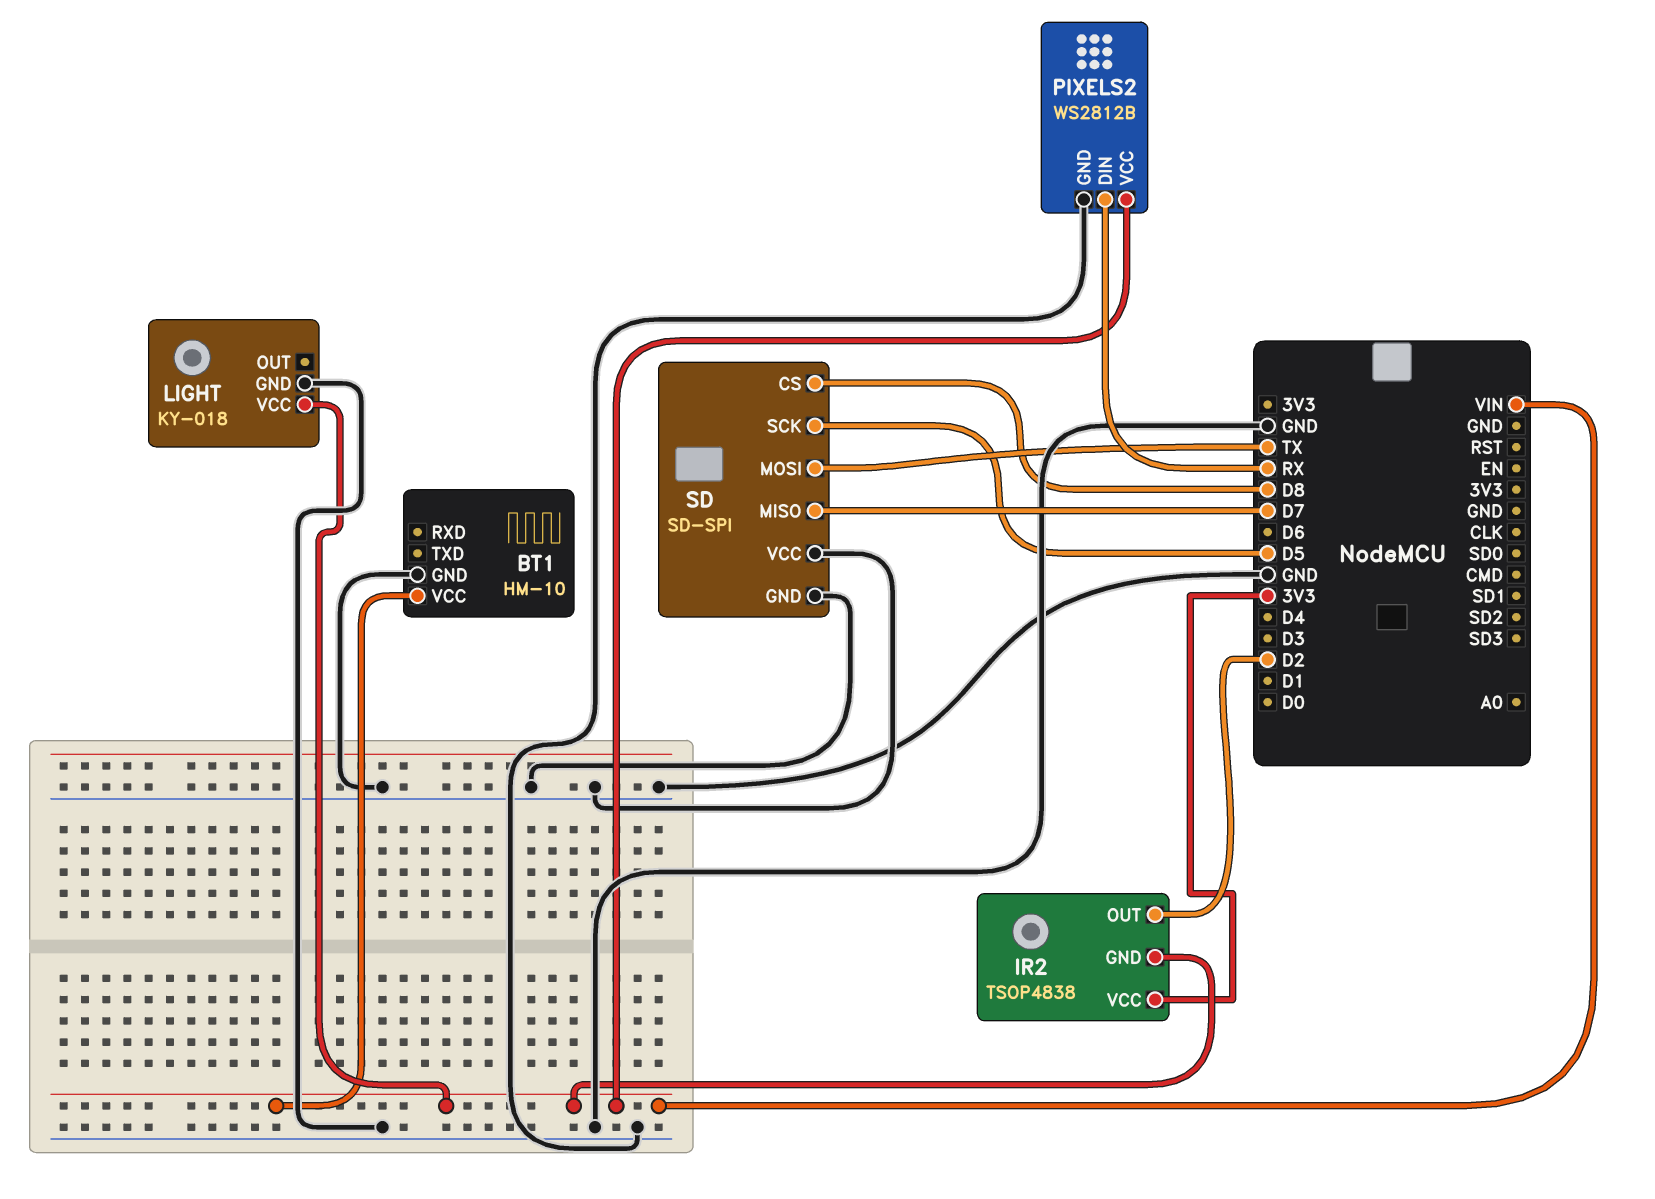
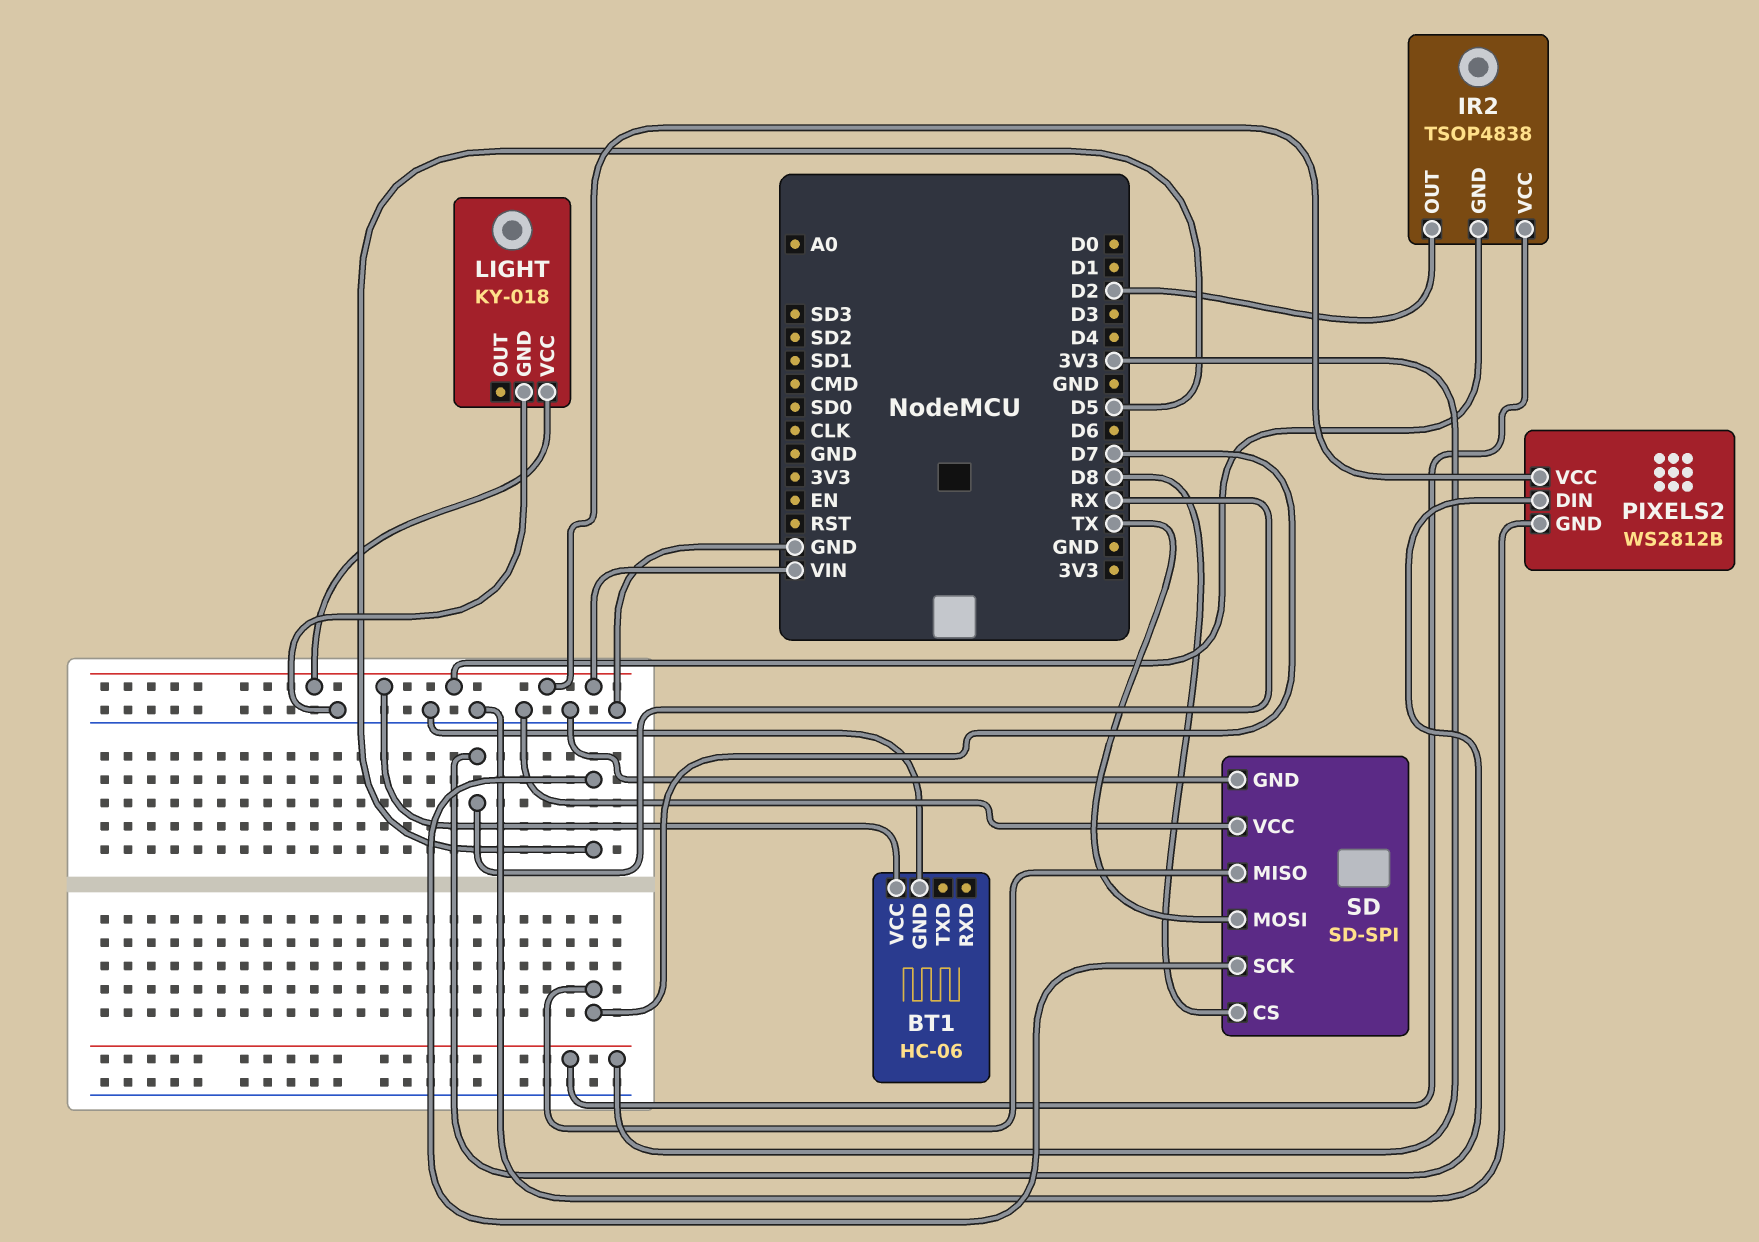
BT1: HM-10 -> HC-06

